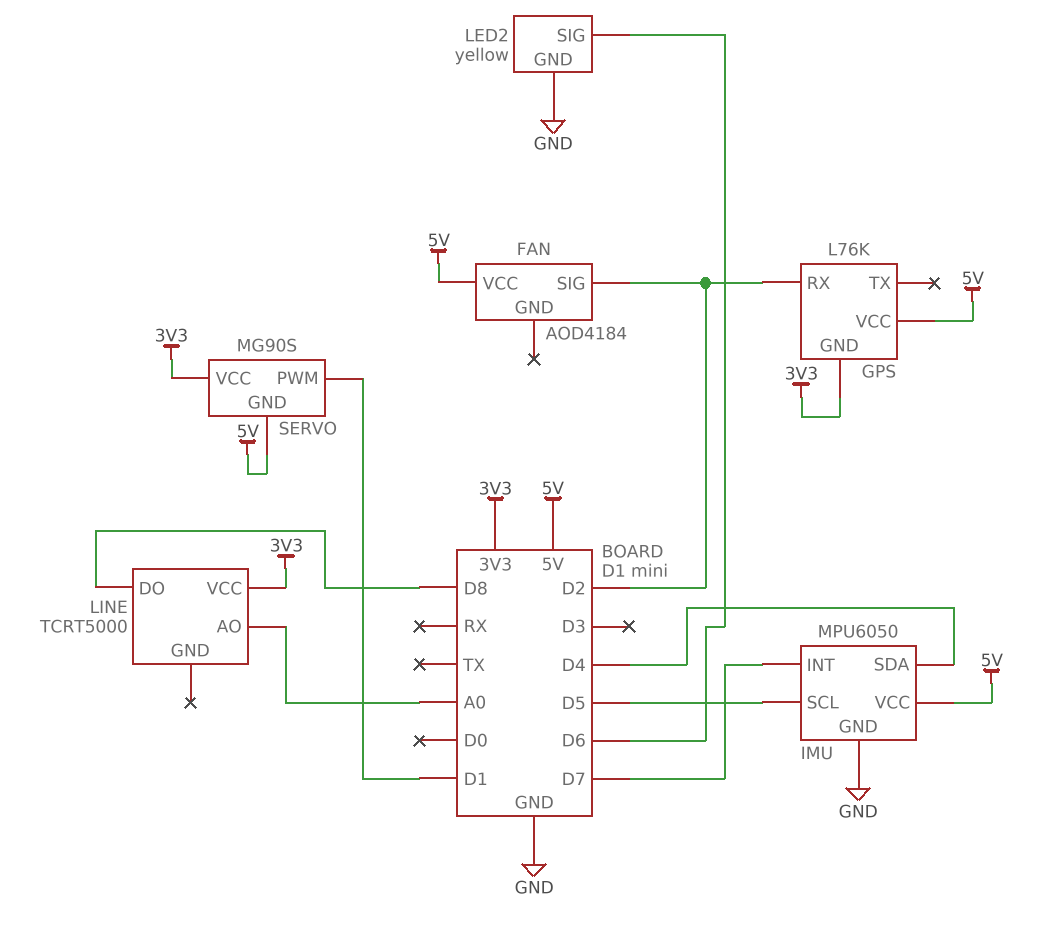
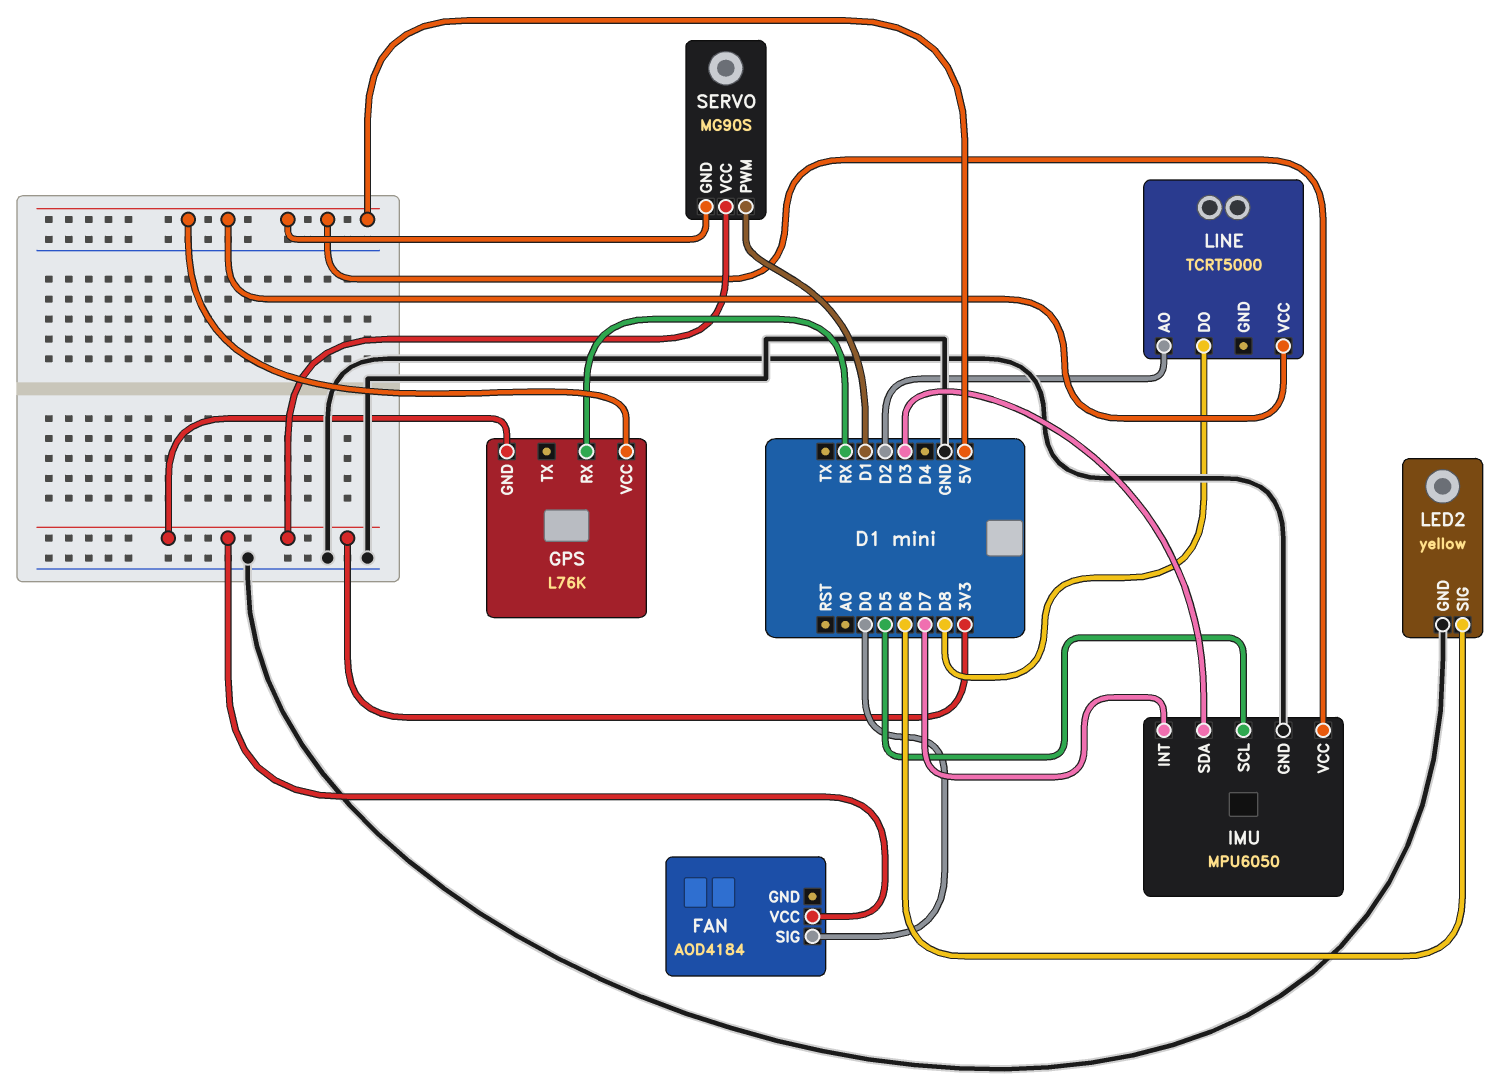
FAN pin SIG: D2 -> D0
FAN pin VCC: 5V -> 3V3
GPS pin RX: D2 -> RX
IMU pin SDA: D4 -> D3
LINE pin AO: A0 -> D2
LINE pin VCC: 3V3 -> 5V

